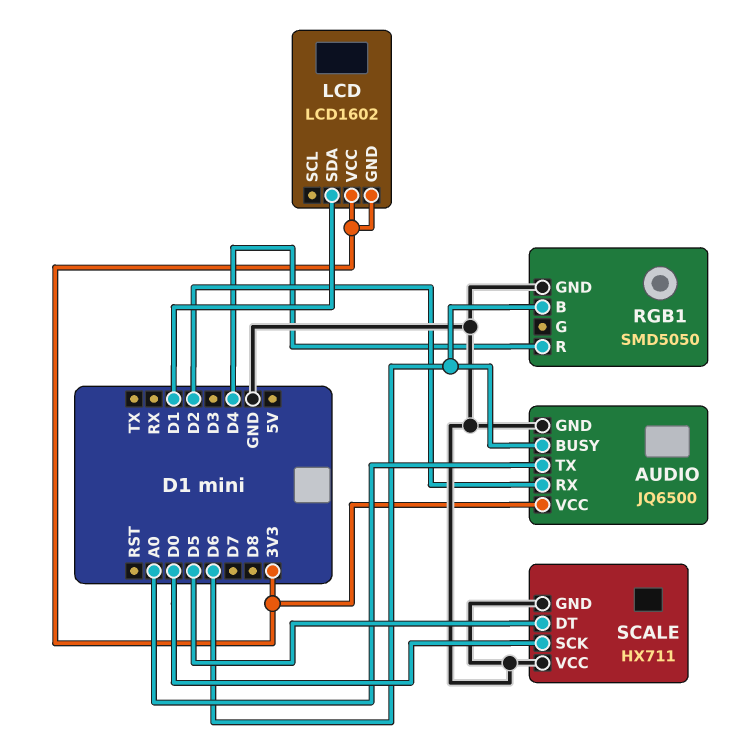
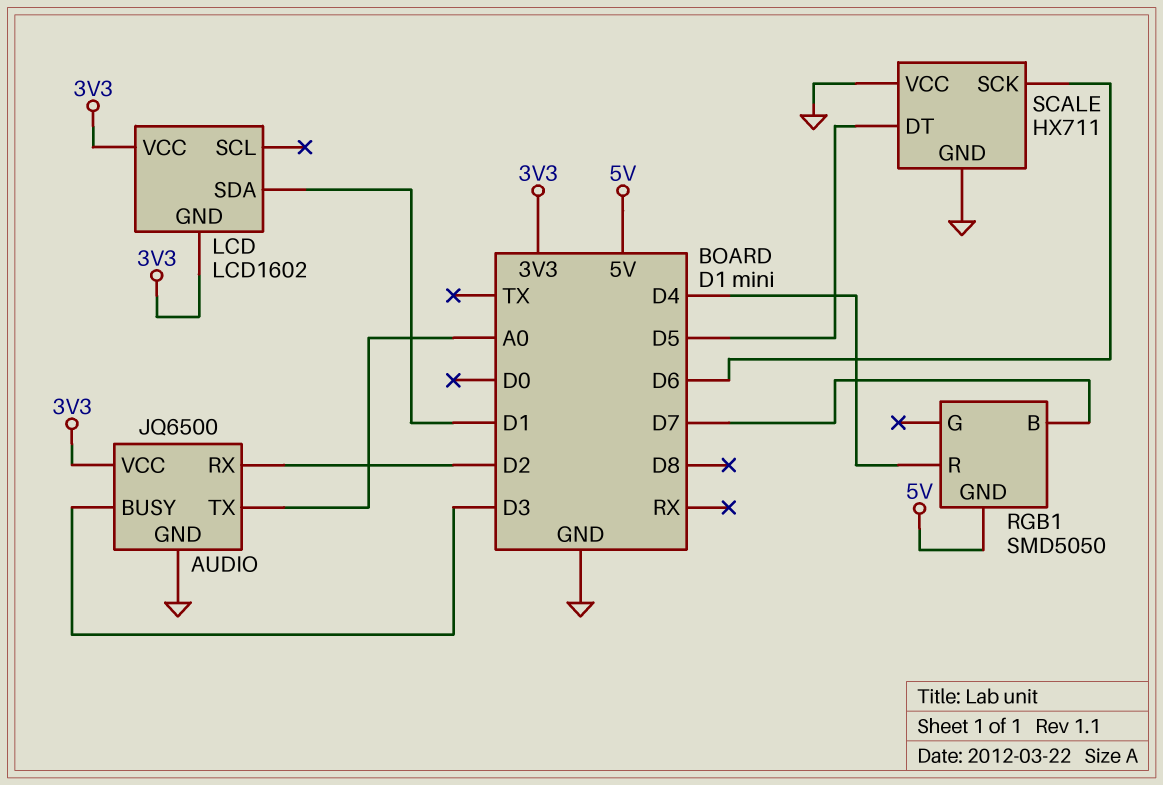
AUDIO pin BUSY: D6 -> D3
RGB1 pin B: D6 -> D7
RGB1 pin GND: GND -> 5V
SCALE pin SCK: D0 -> D6

